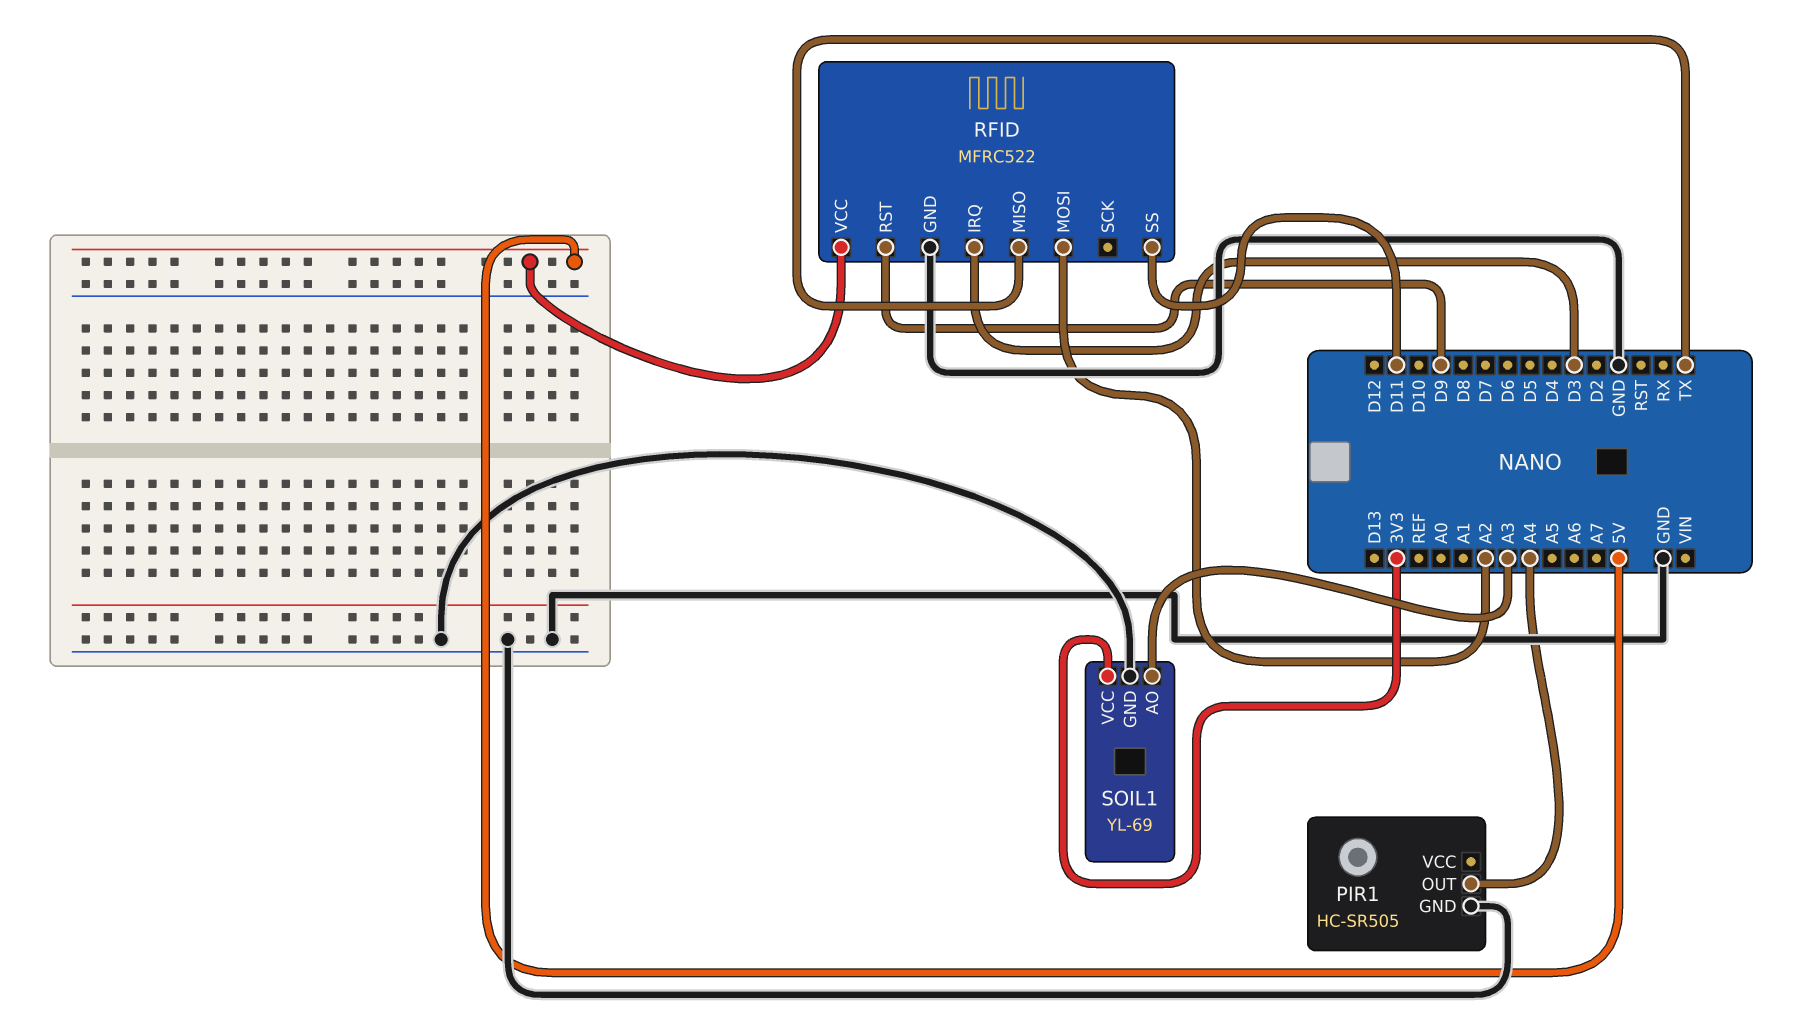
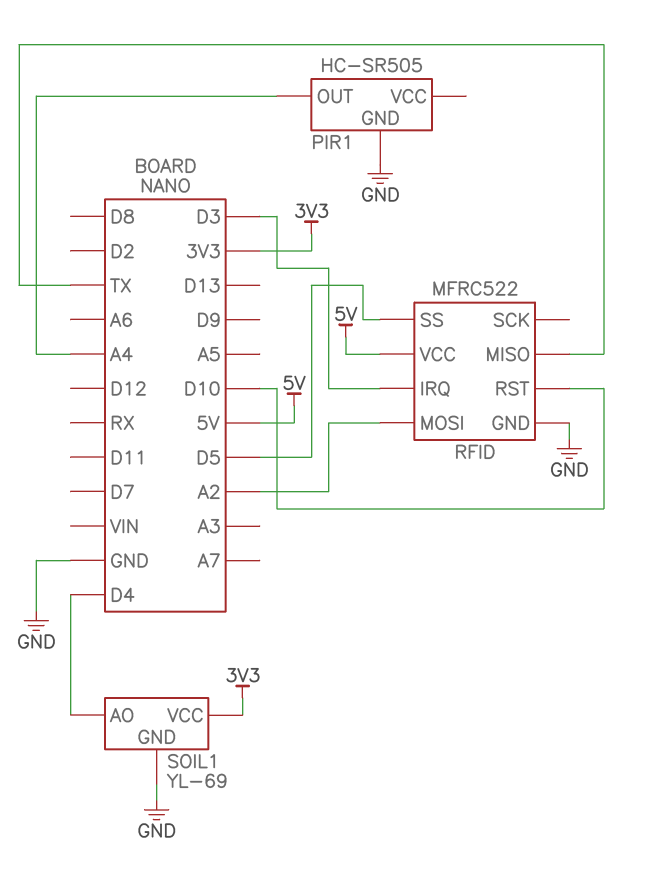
RFID pin RST: D9 -> D10
RFID pin SS: D11 -> D5
SOIL1 pin AO: A3 -> D4

